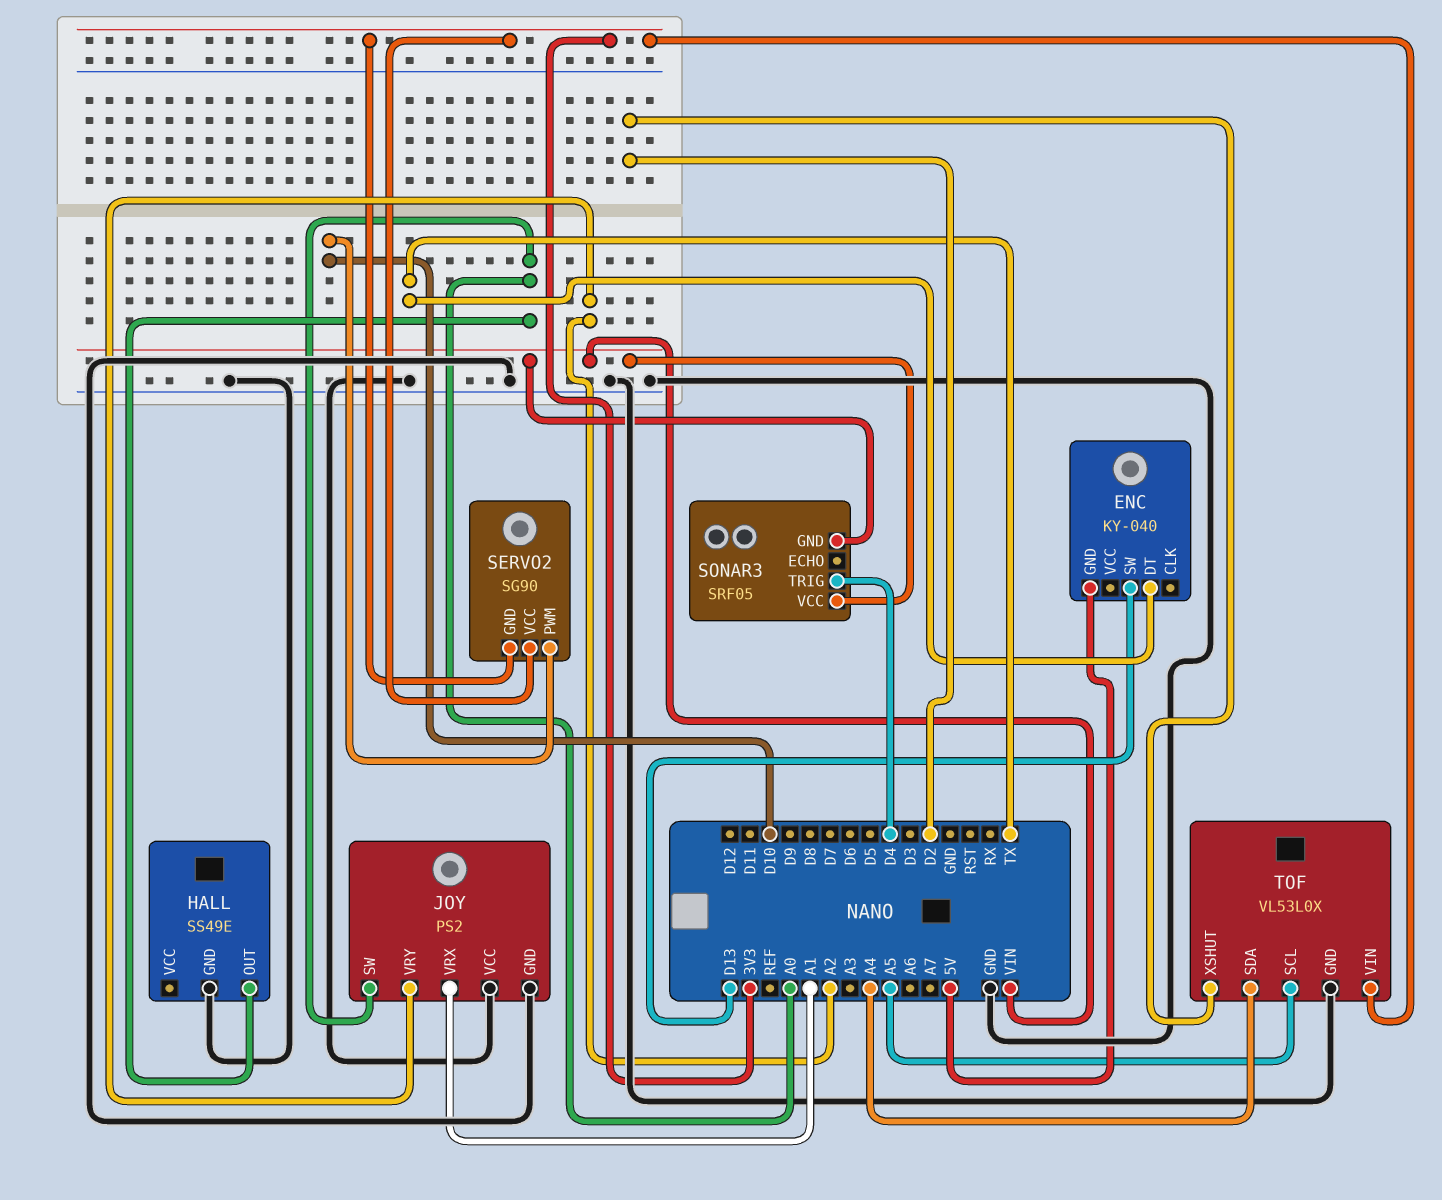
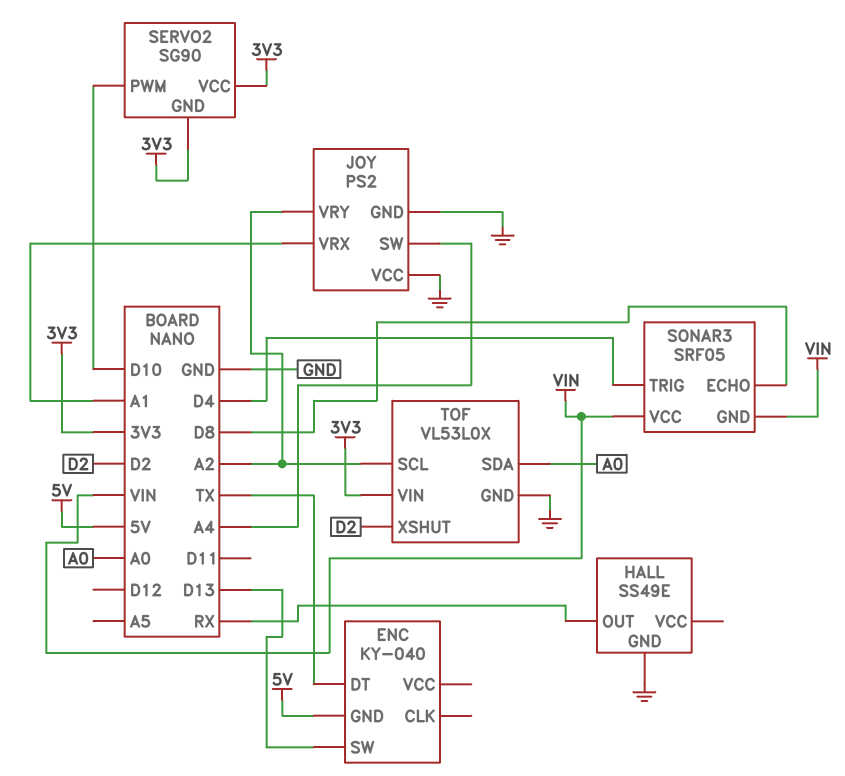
HALL pin OUT: A0 -> RX
JOY pin SW: A0 -> A4
SONAR3 pin ECHO: none -> D8
TOF pin SCL: A5 -> A2
TOF pin SDA: A4 -> A0

